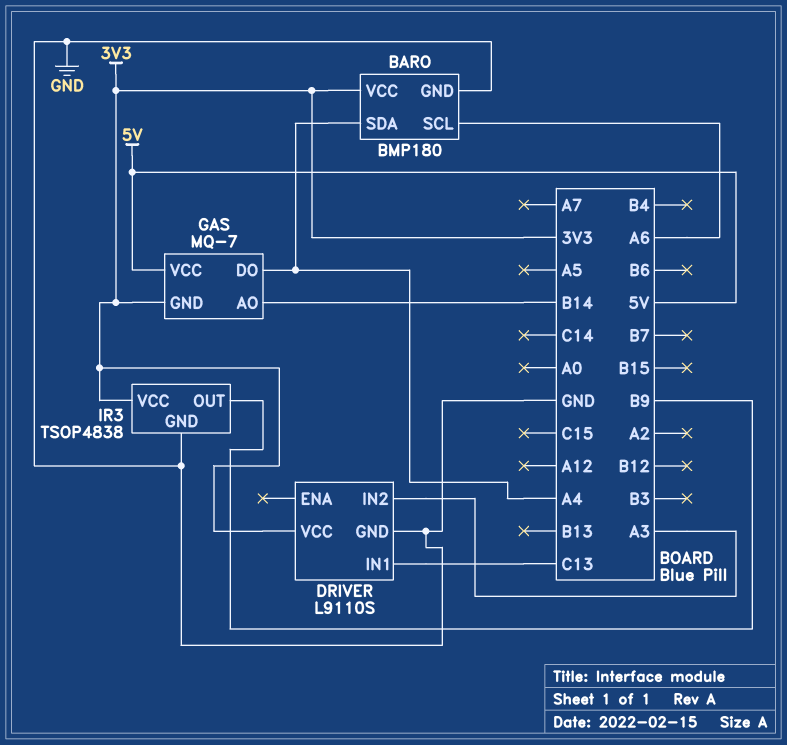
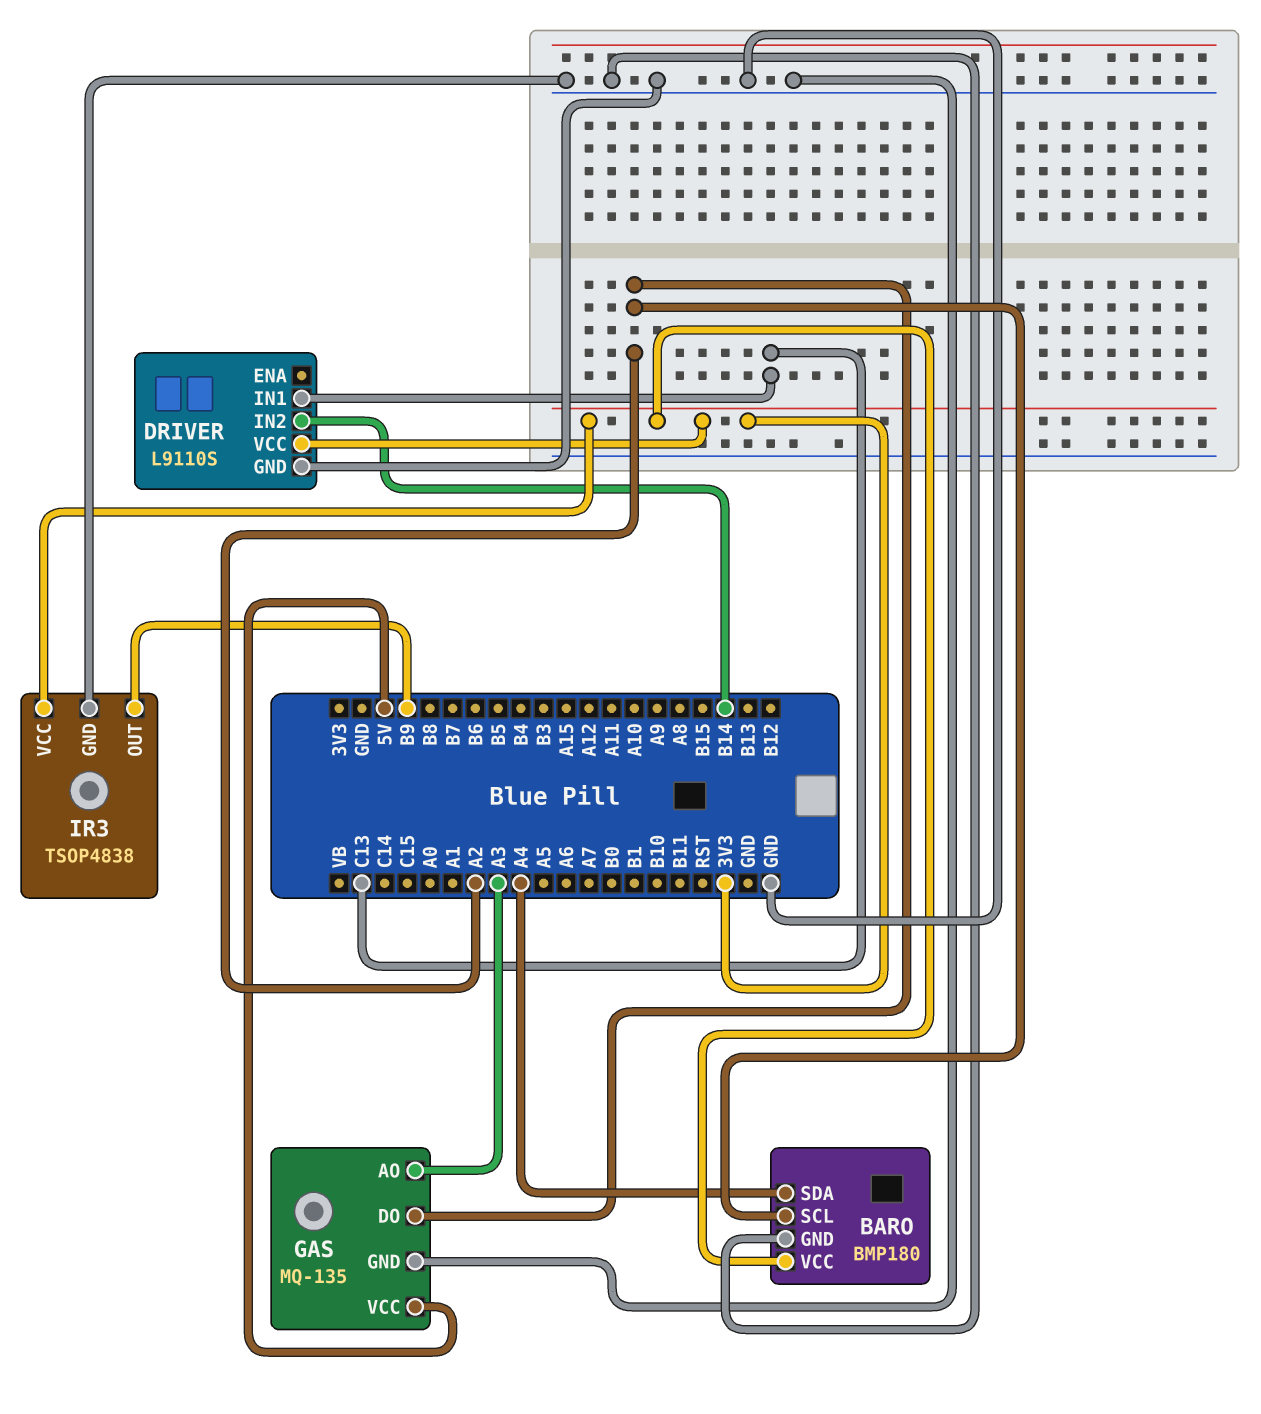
BARO pin SCL: A6 -> A2
DRIVER pin IN2: A3 -> B14
GAS: MQ-7 -> MQ-135
GAS pin AO: B14 -> A3
GAS pin DO: A4 -> A2
GAS pin GND: 3V3 -> GND

